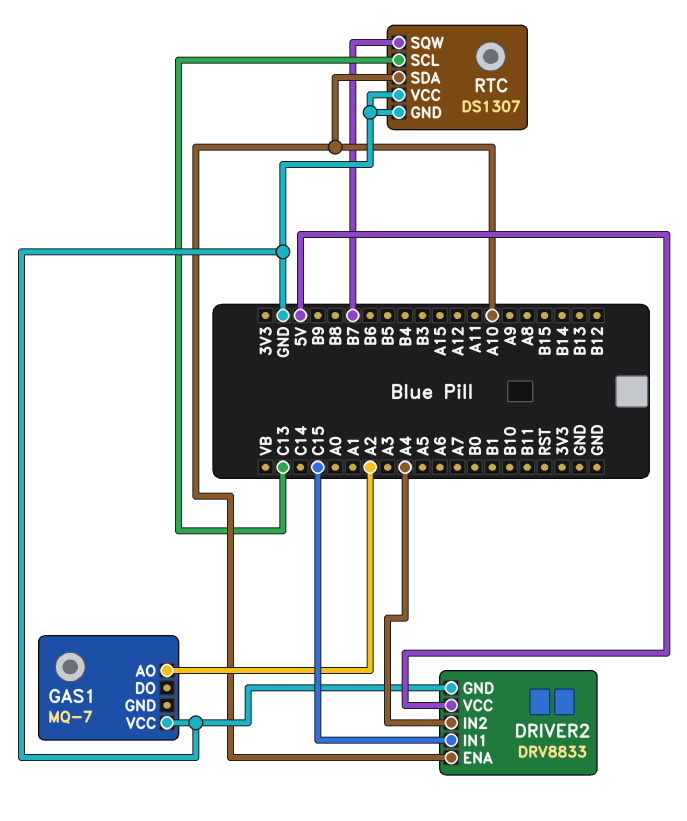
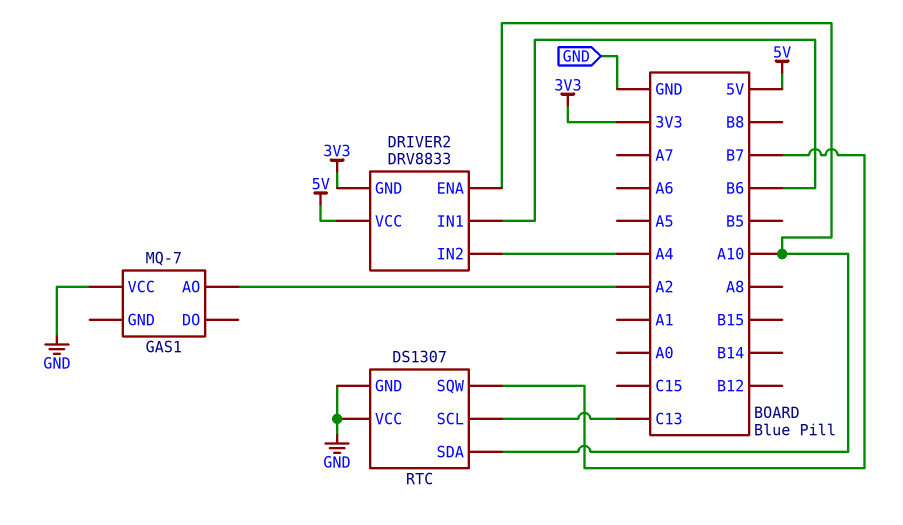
DRIVER2 pin GND: GND -> 3V3
DRIVER2 pin IN1: C15 -> B6

